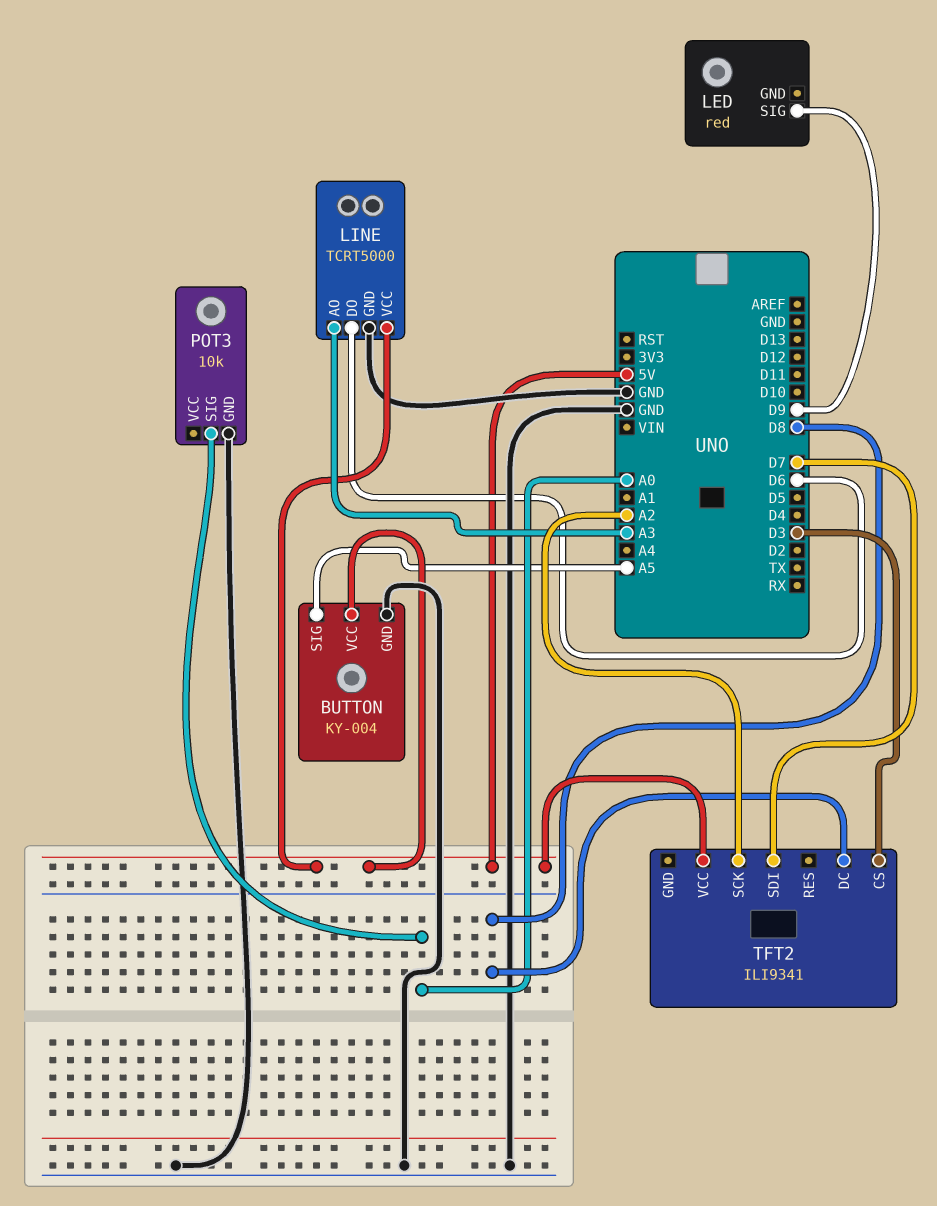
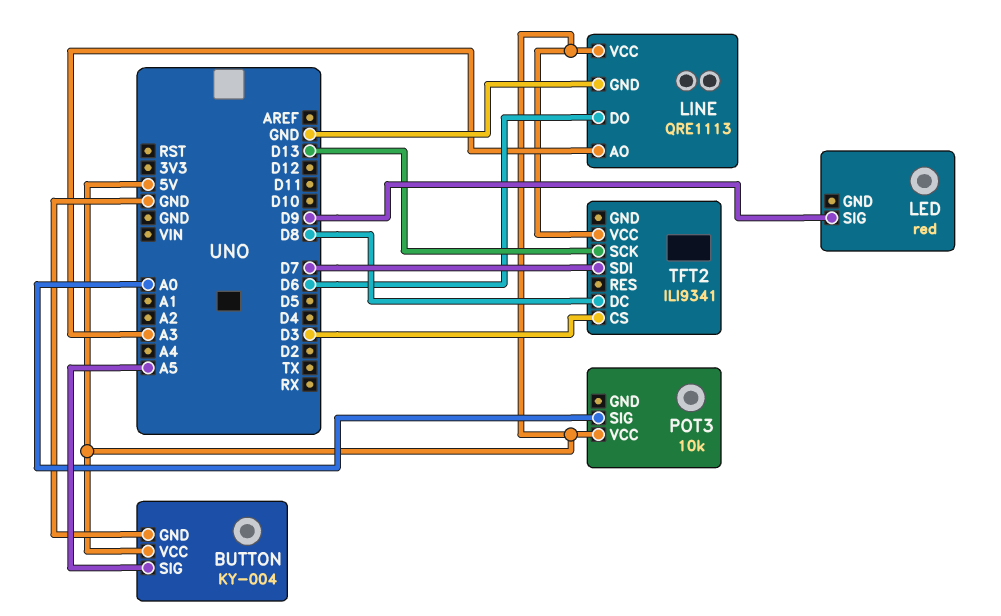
LINE: TCRT5000 -> QRE1113
POT3 pin GND: GND -> none
POT3 pin VCC: none -> 5V
TFT2 pin SCK: A2 -> D13

